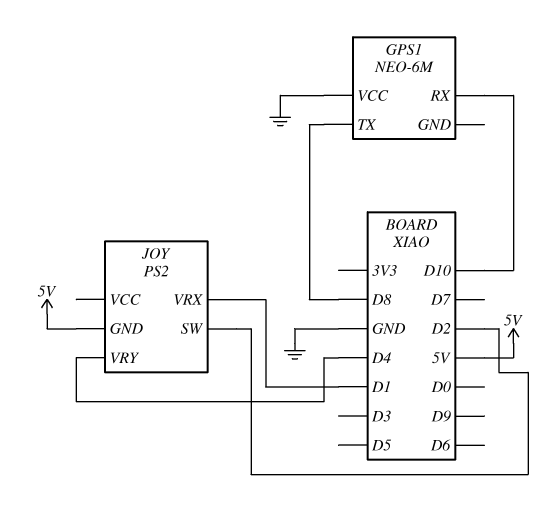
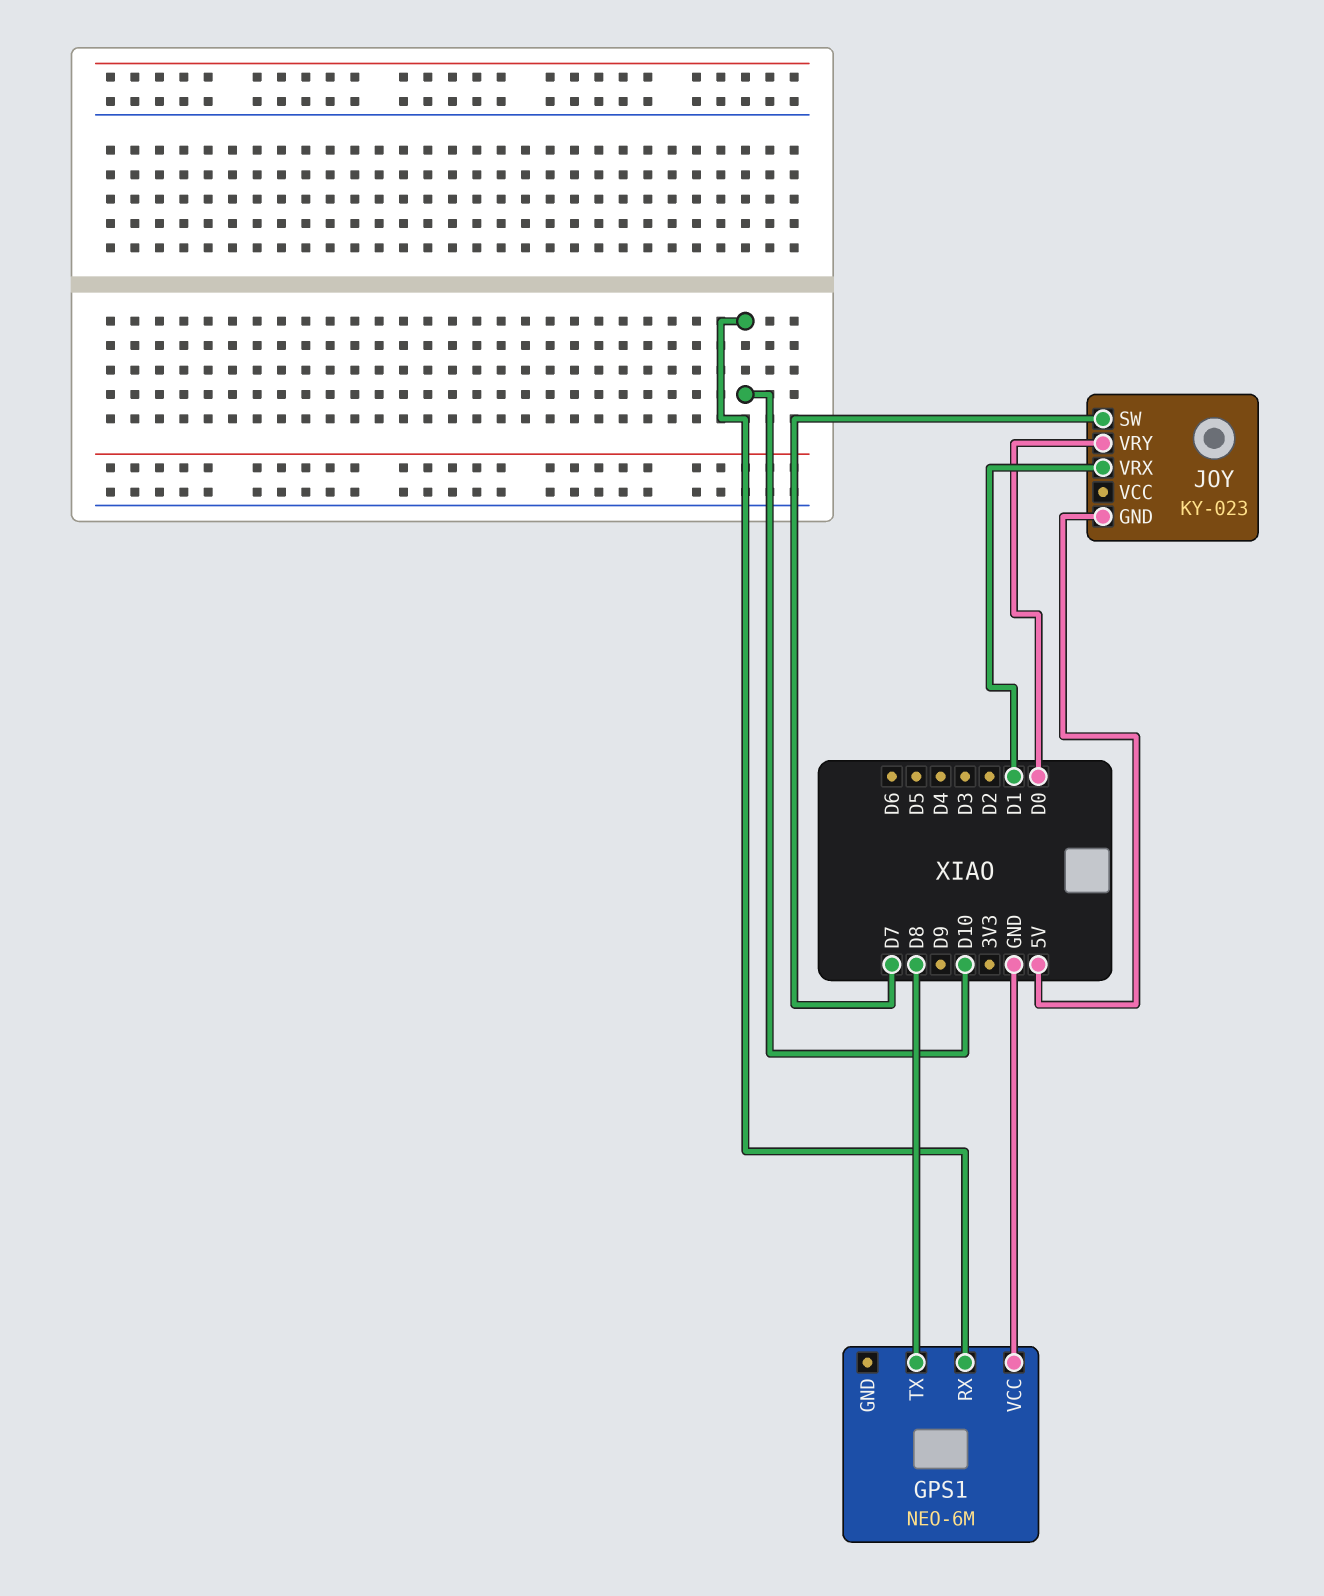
JOY: PS2 -> KY-023
JOY pin SW: D2 -> D7
JOY pin VRY: D4 -> D0

